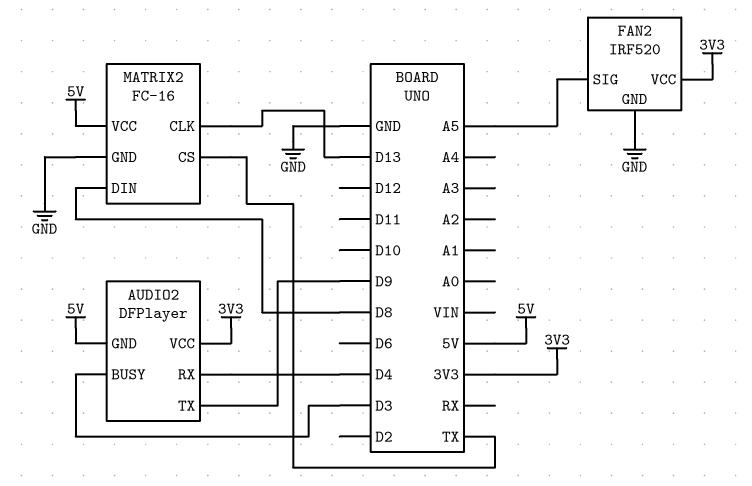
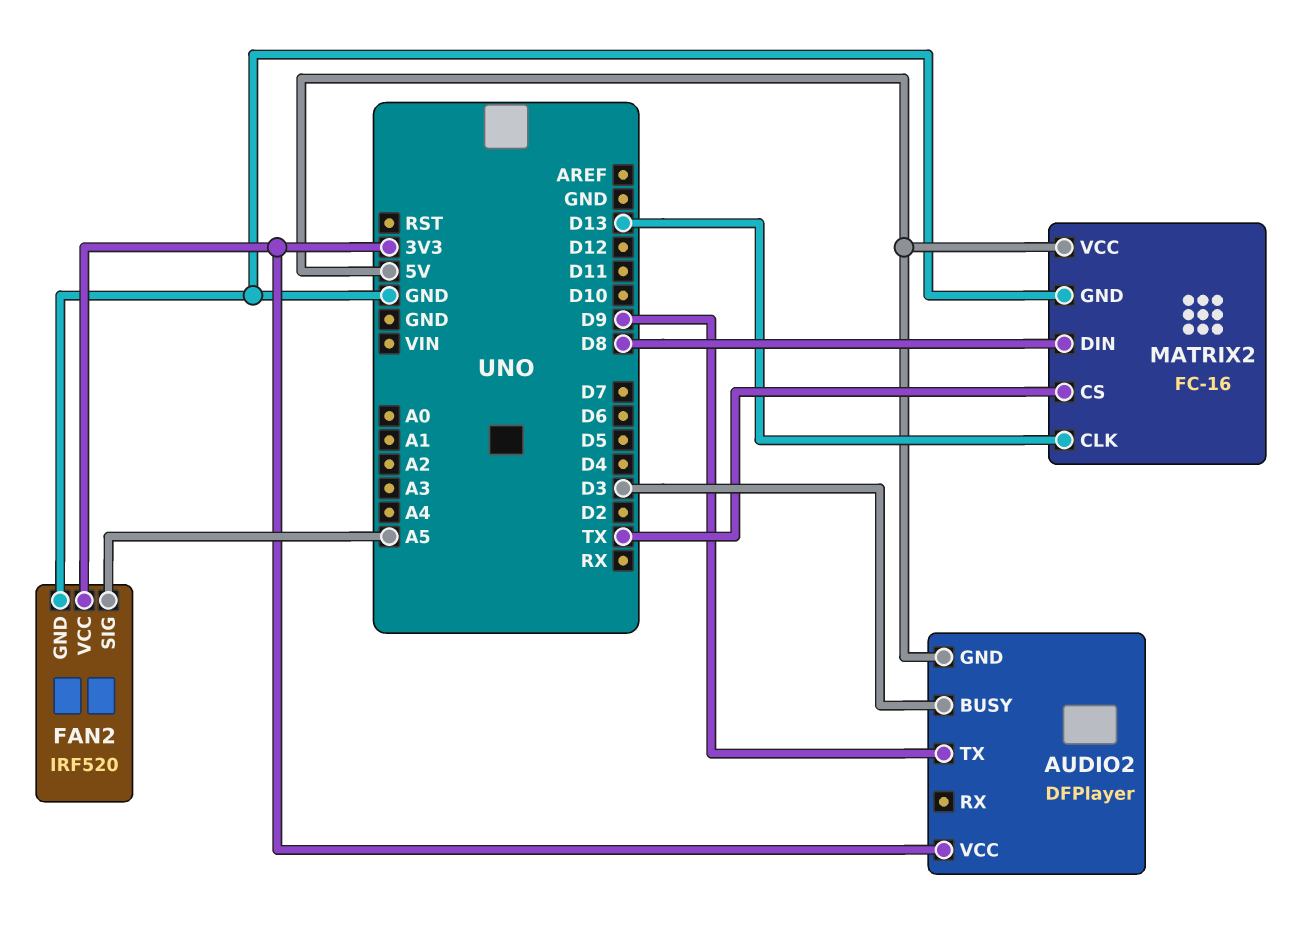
AUDIO2 pin RX: D4 -> none

